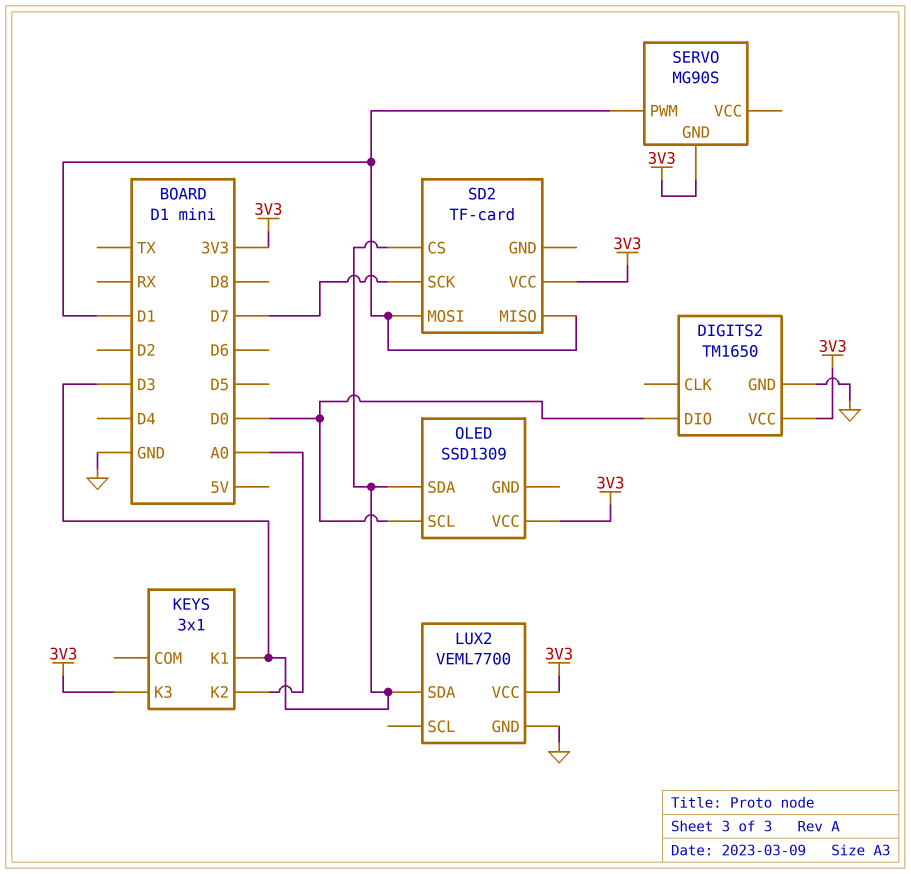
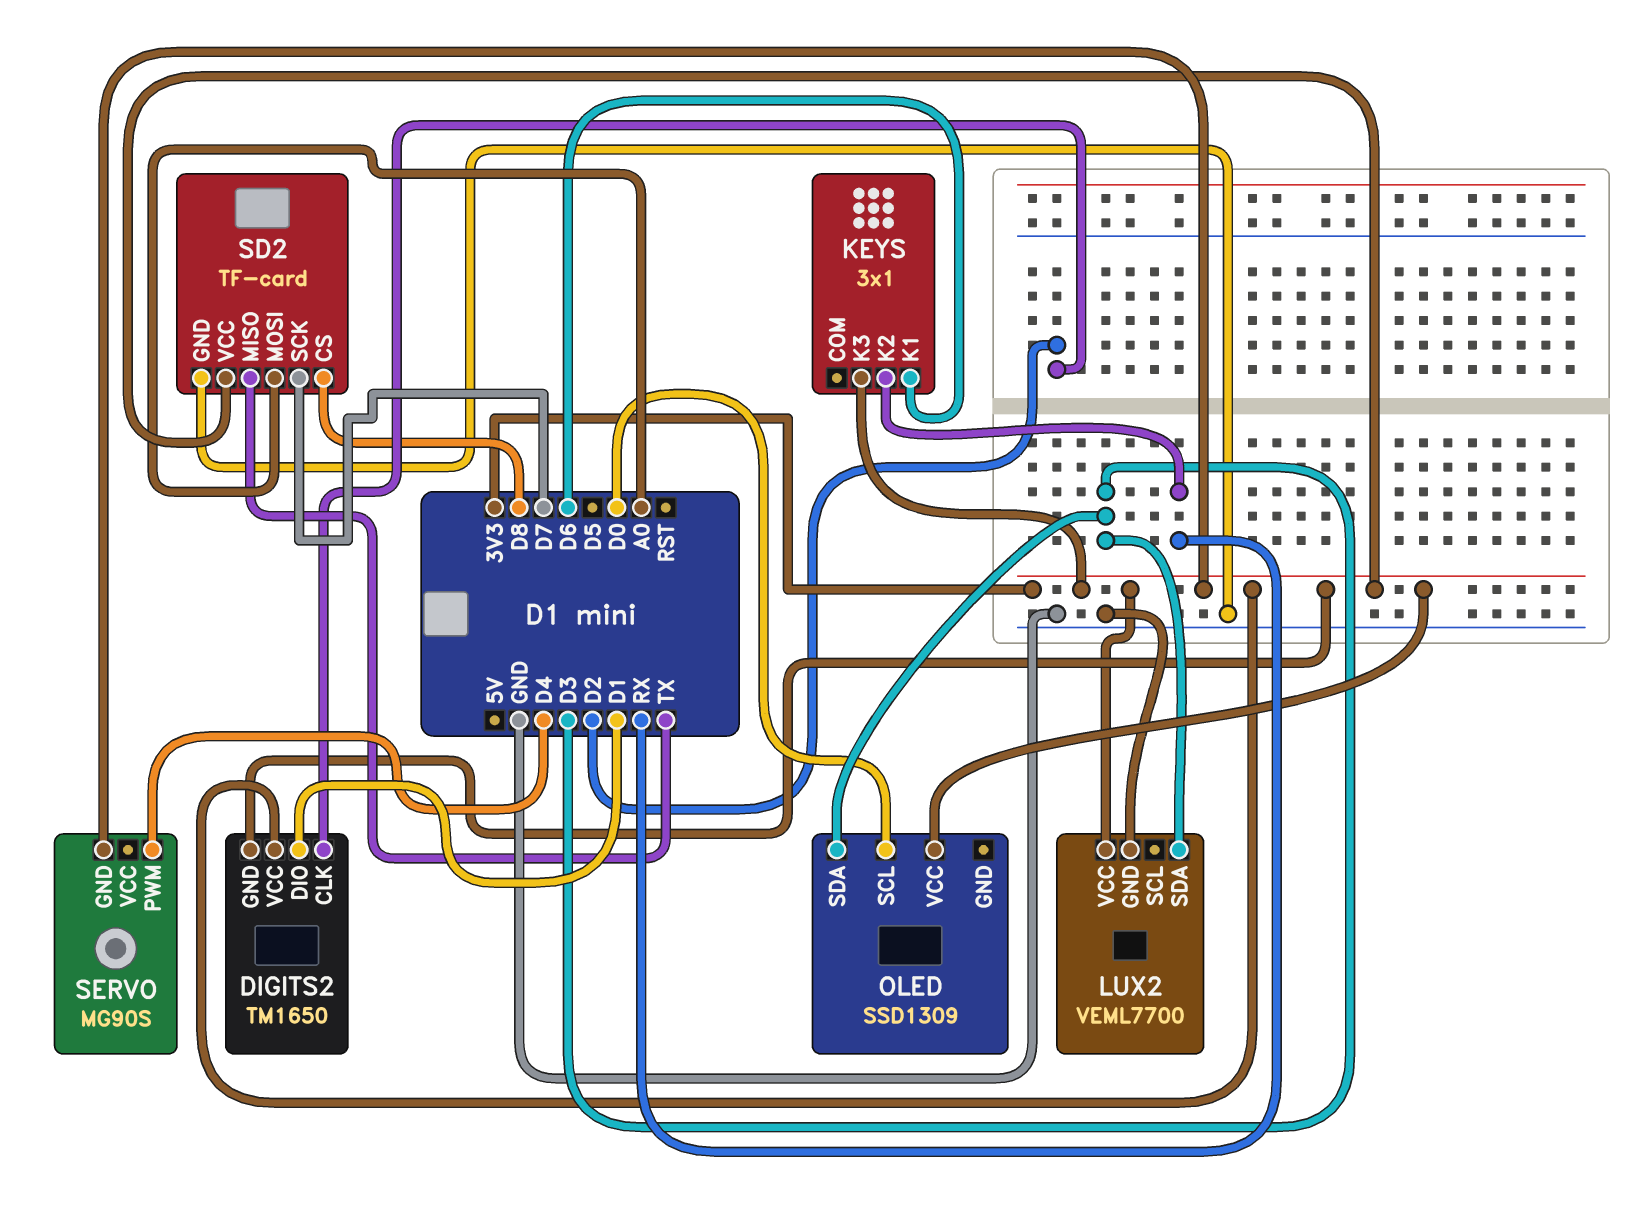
DIGITS2 pin CLK: none -> D2
DIGITS2 pin DIO: D0 -> D1
DIGITS2 pin GND: GND -> 3V3
KEYS pin K1: D3 -> D6
KEYS pin K2: A0 -> RX
SD2 pin CS: D3 -> D8
SD2 pin GND: none -> GND
SD2 pin MISO: D1 -> TX
SD2 pin MOSI: D1 -> A0
SERVO pin PWM: D1 -> D4

